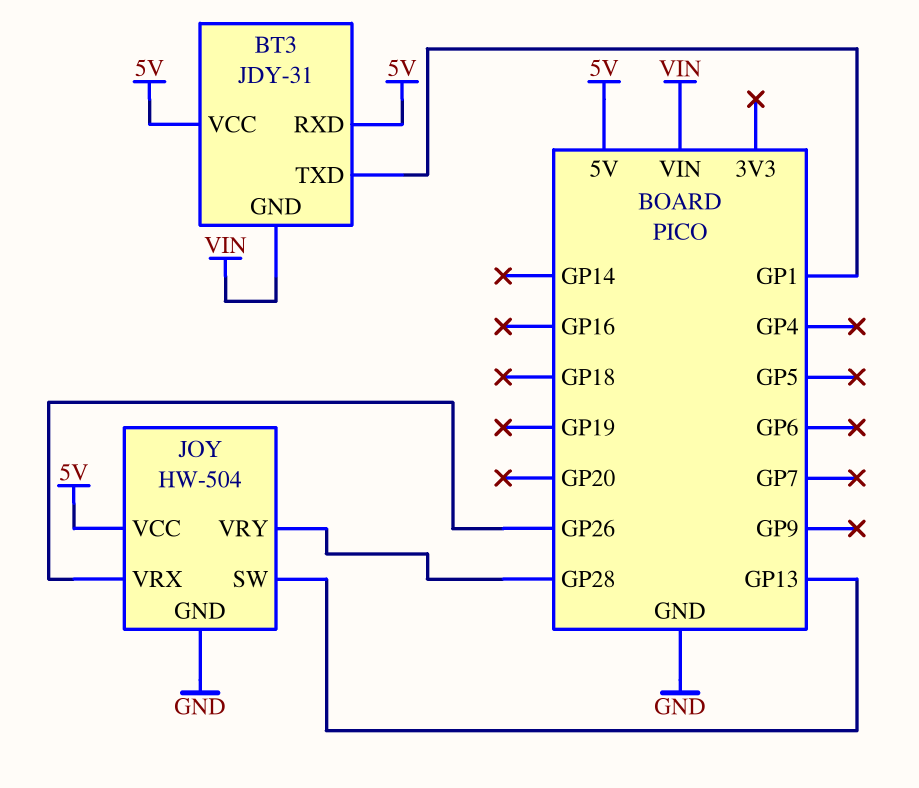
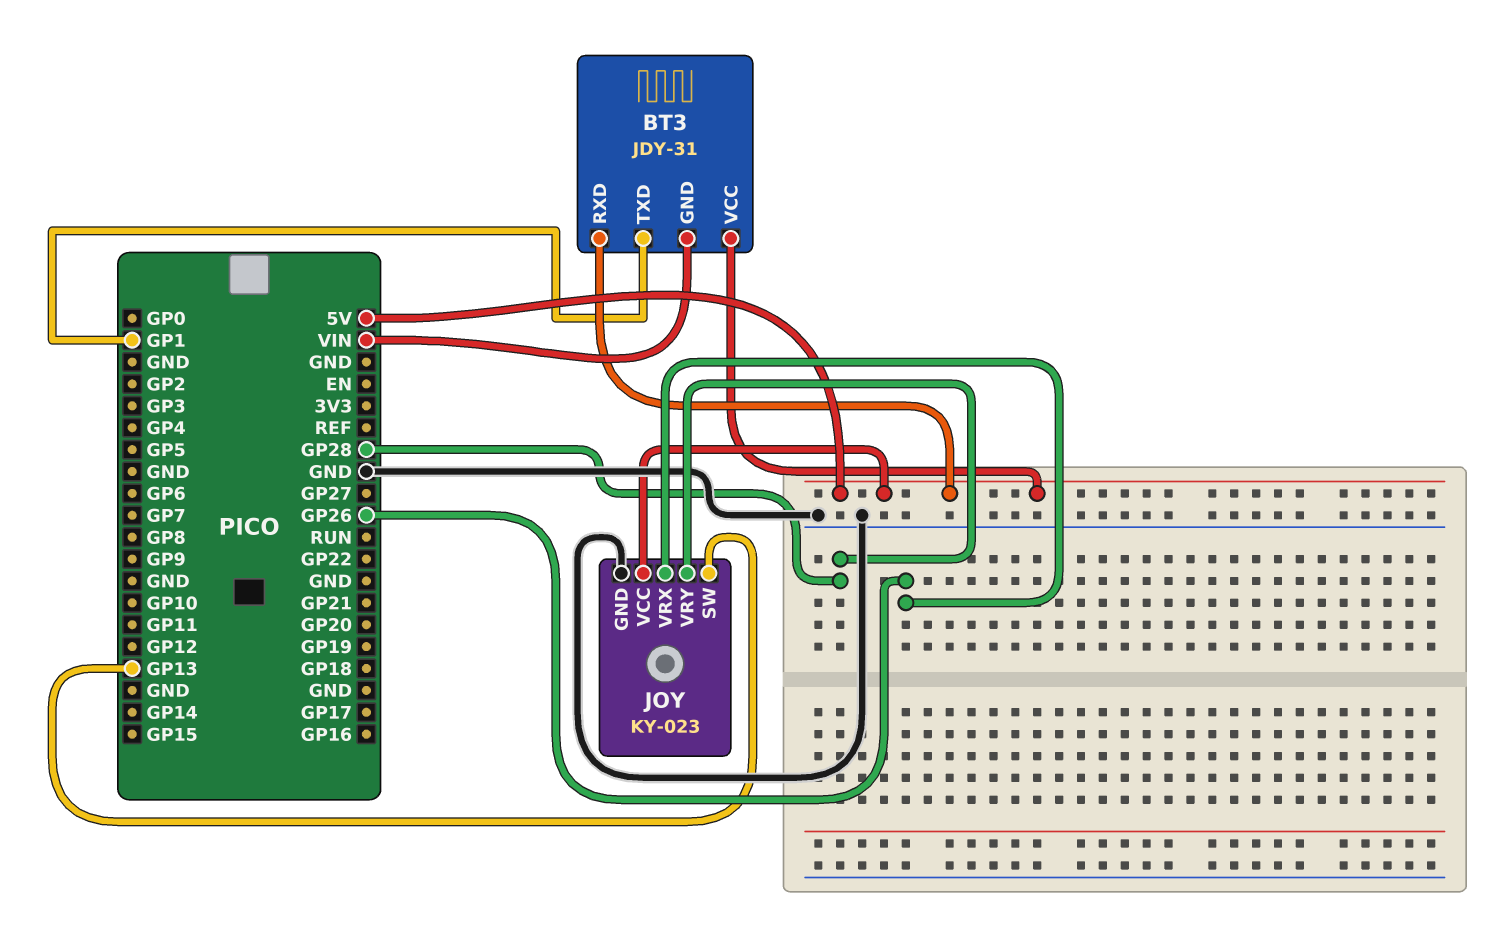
JOY: HW-504 -> KY-023

